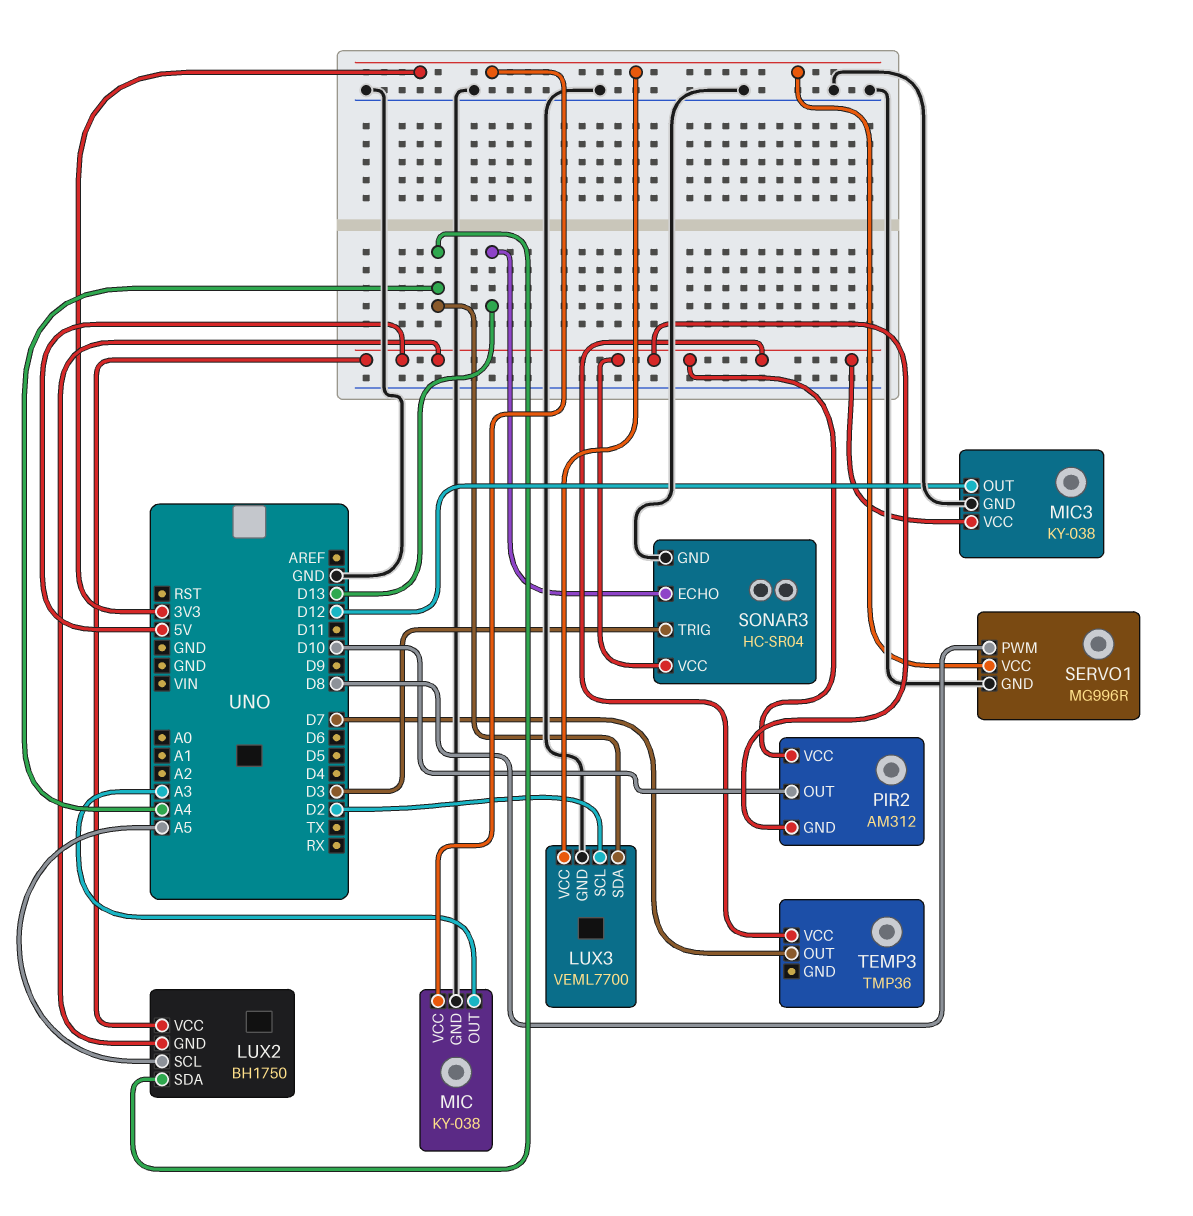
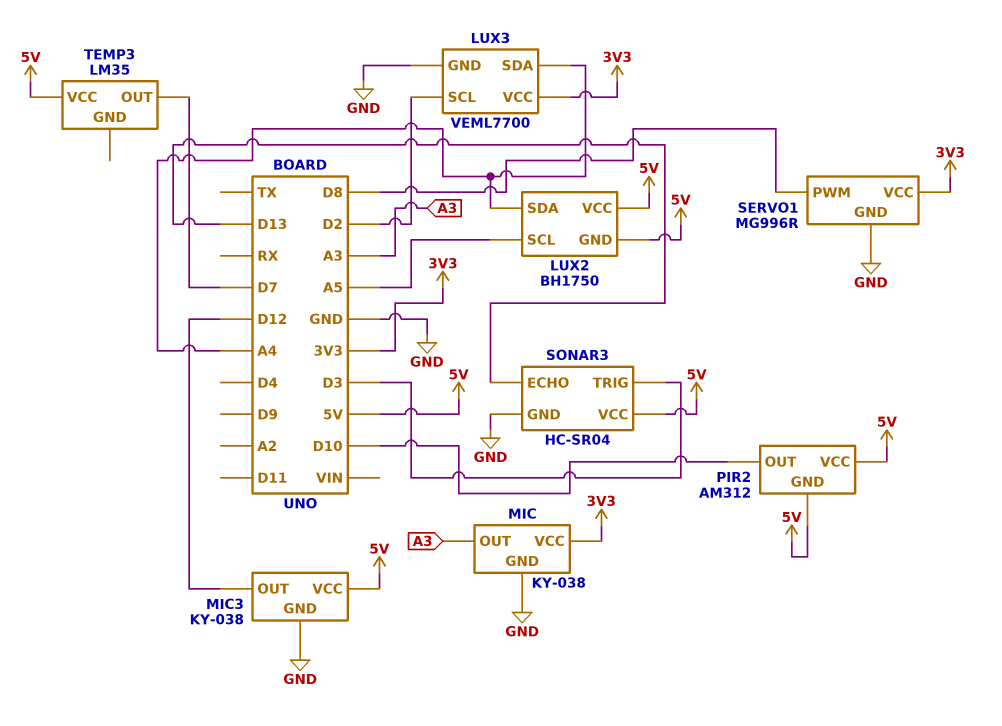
TEMP3: TMP36 -> LM35

